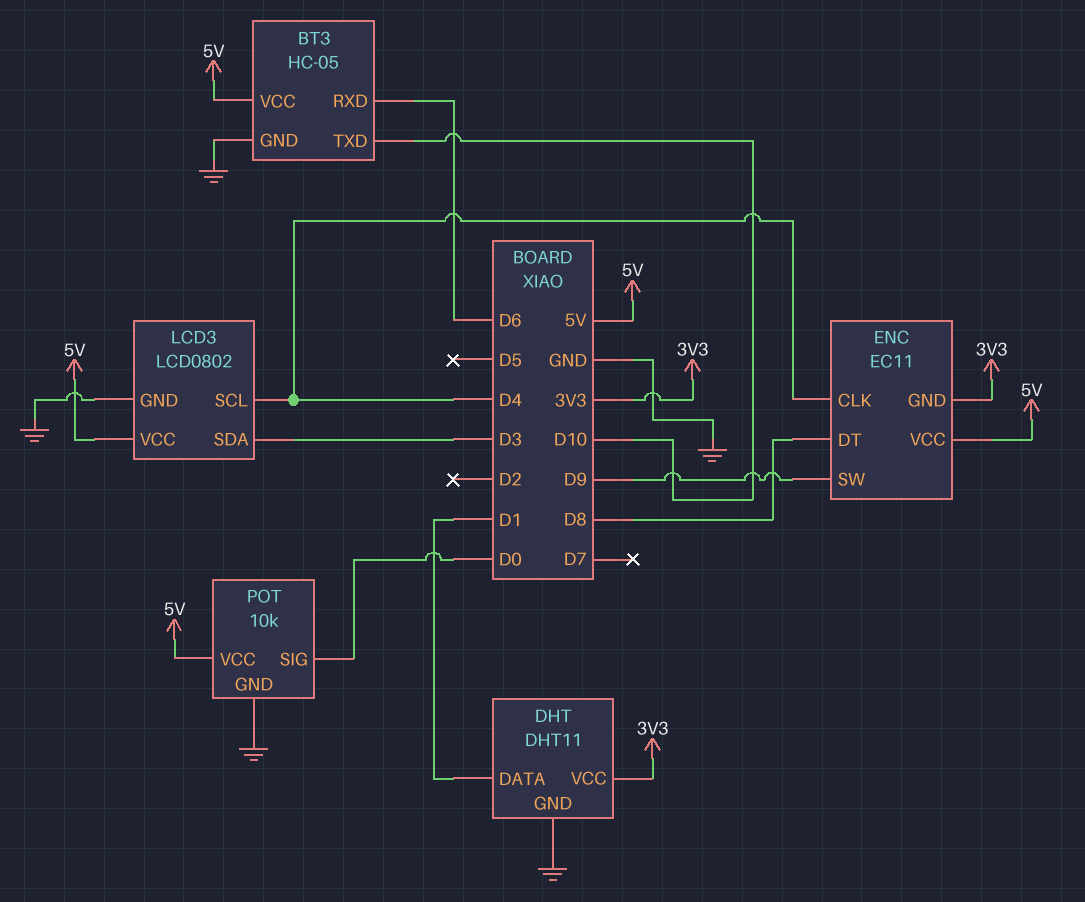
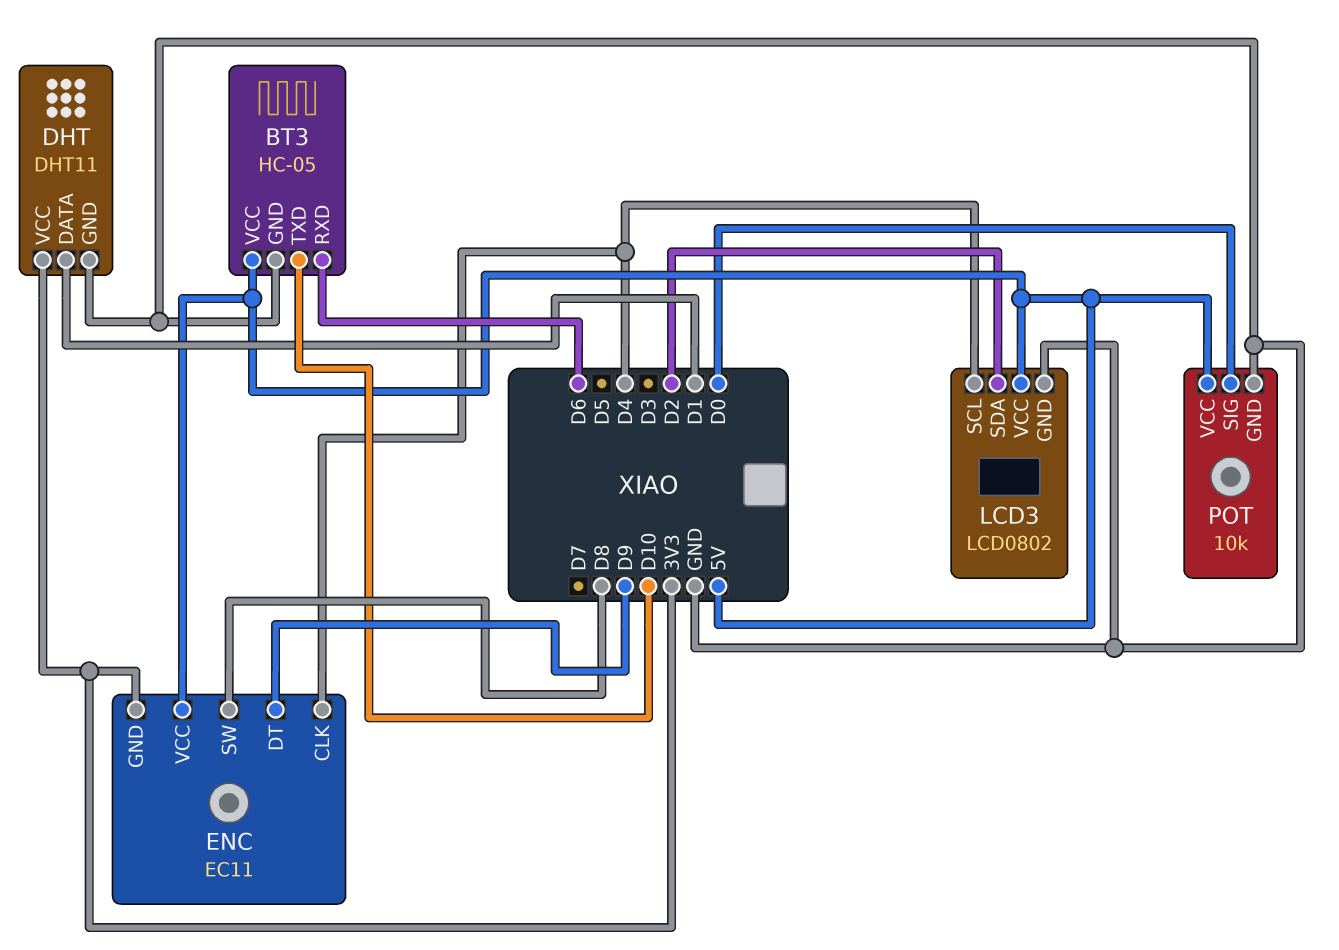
ENC pin DT: D8 -> D9
ENC pin SW: D9 -> D8
LCD3 pin SDA: D3 -> D2

